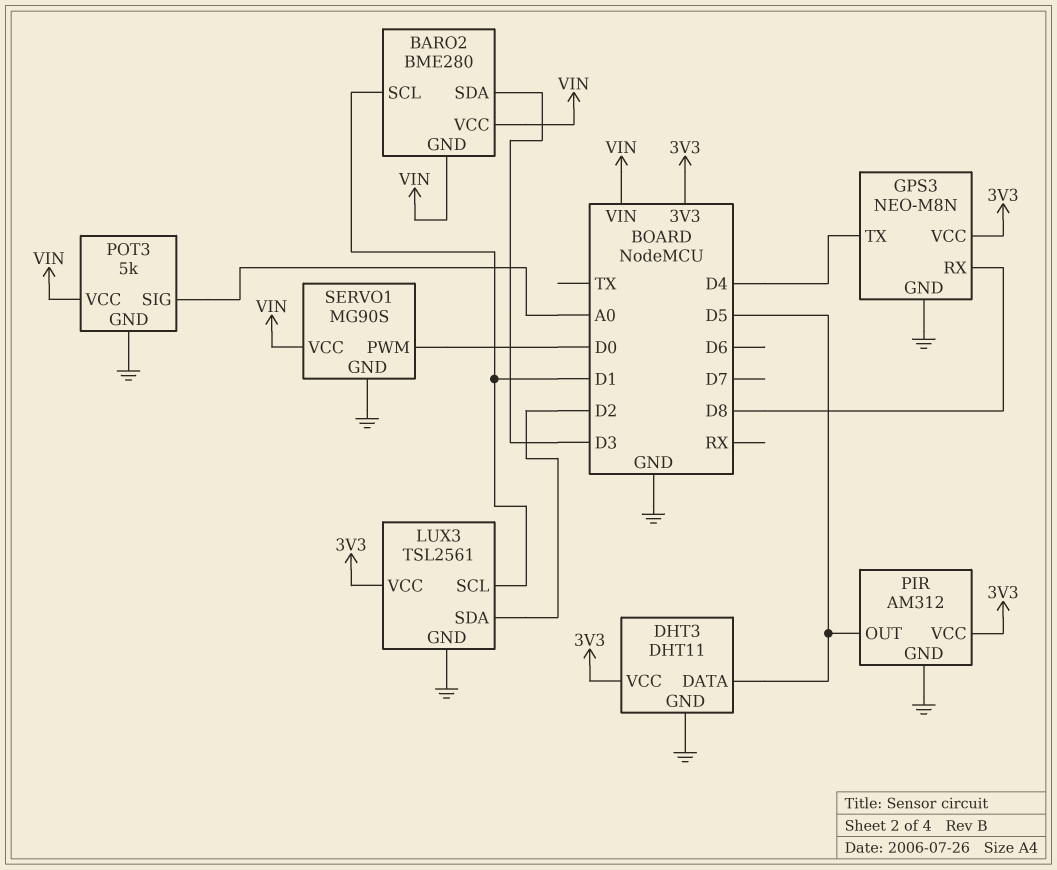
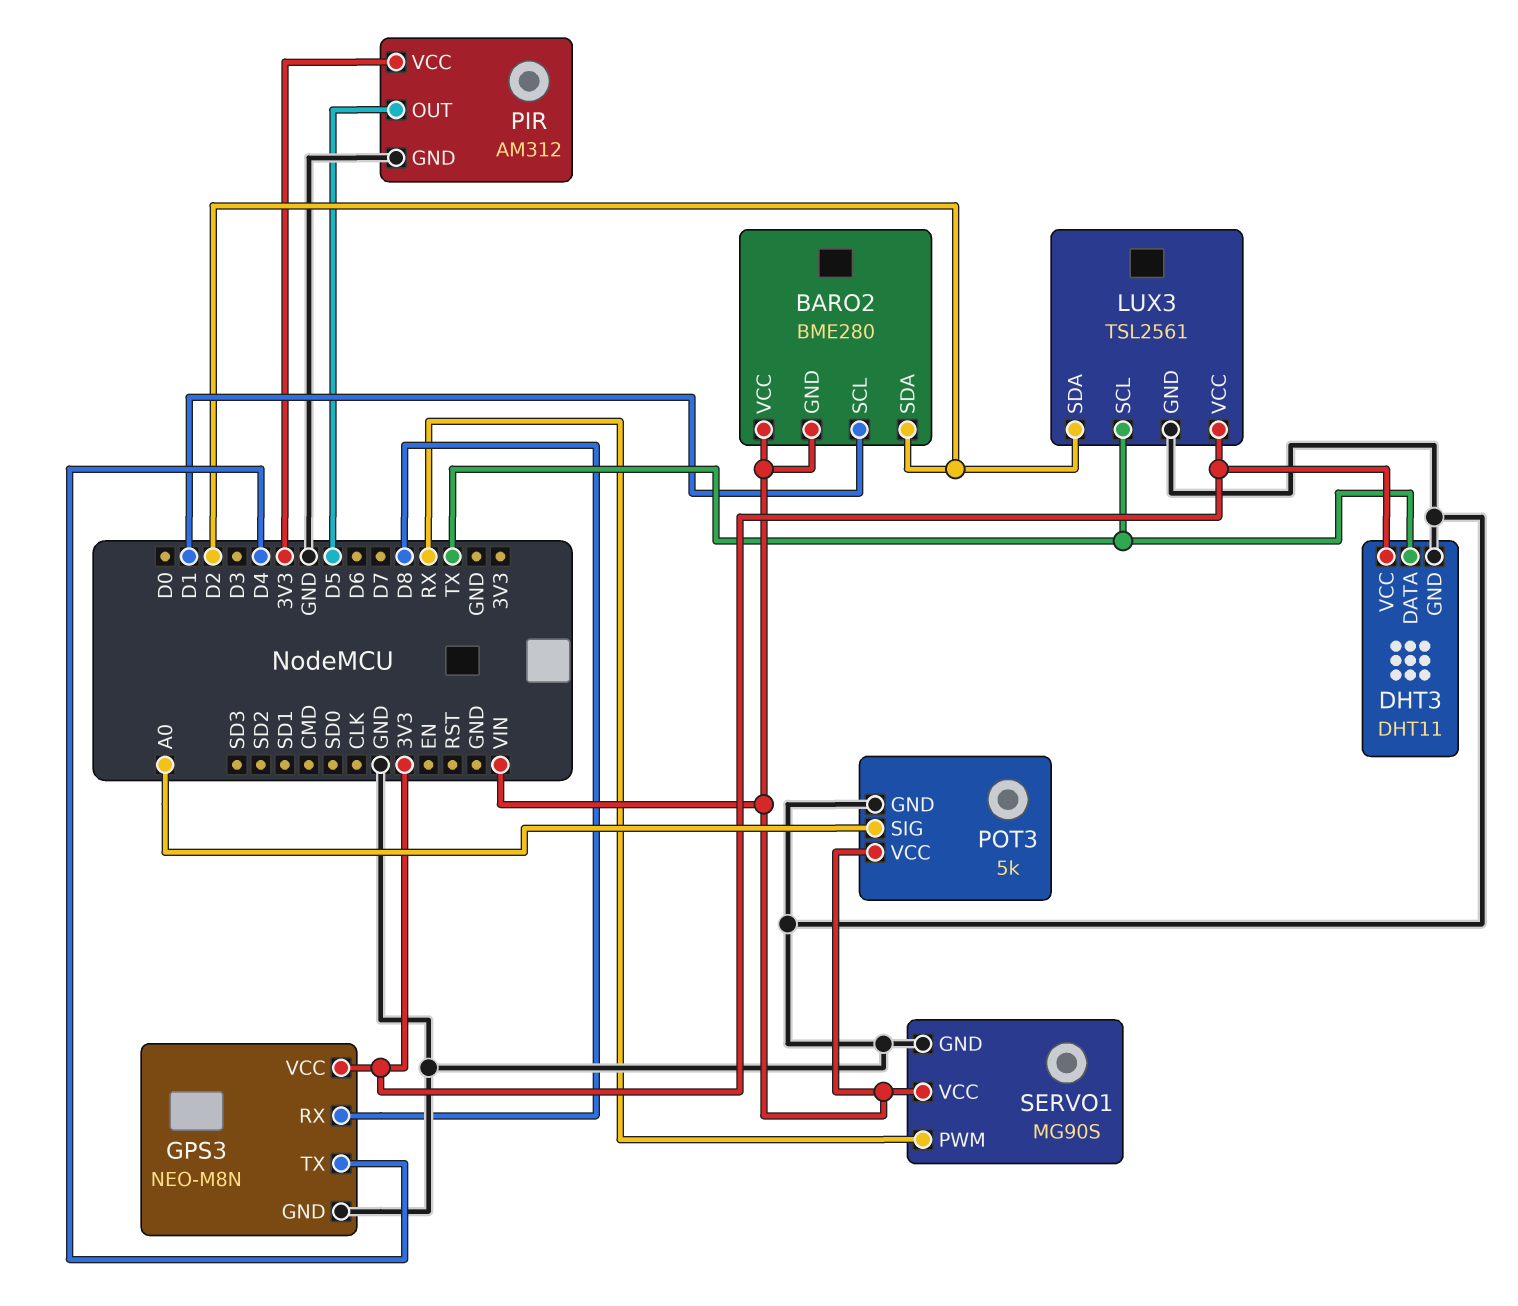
BARO2 pin SDA: D3 -> D2
DHT3 pin DATA: D5 -> TX
LUX3 pin SCL: D1 -> TX
SERVO1 pin PWM: D0 -> RX

